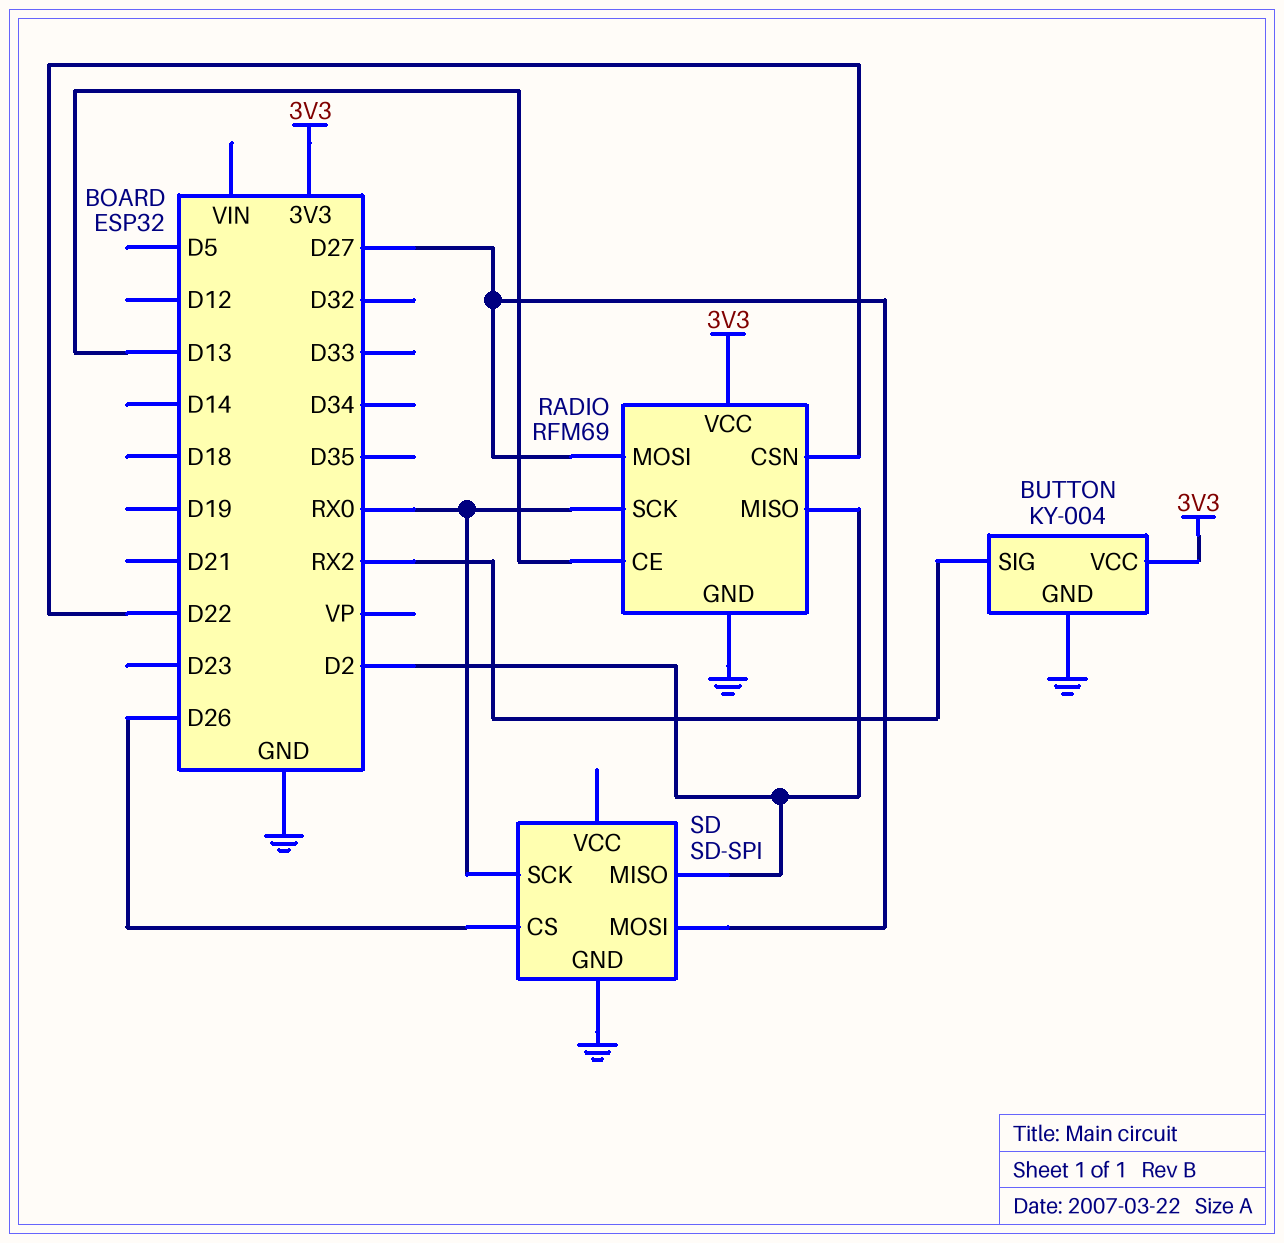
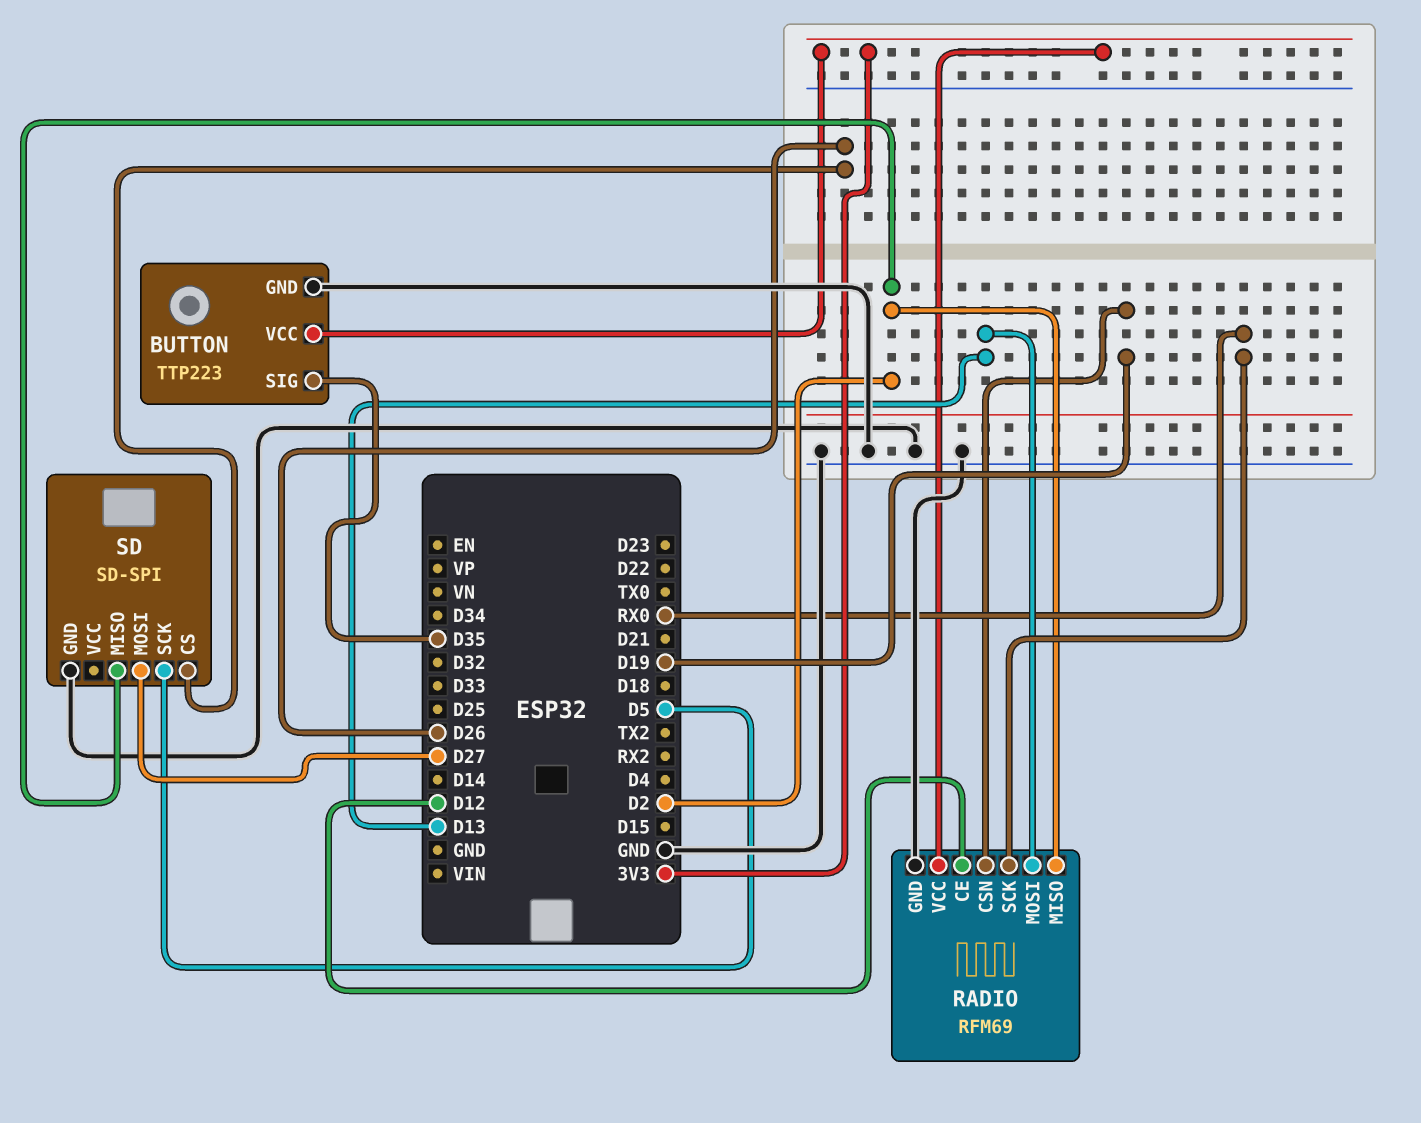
BUTTON: KY-004 -> TTP223
BUTTON pin SIG: RX2 -> D35
RADIO pin CE: D13 -> D12
RADIO pin CSN: D22 -> D19
RADIO pin MOSI: D27 -> D13
SD pin SCK: RX0 -> D5

